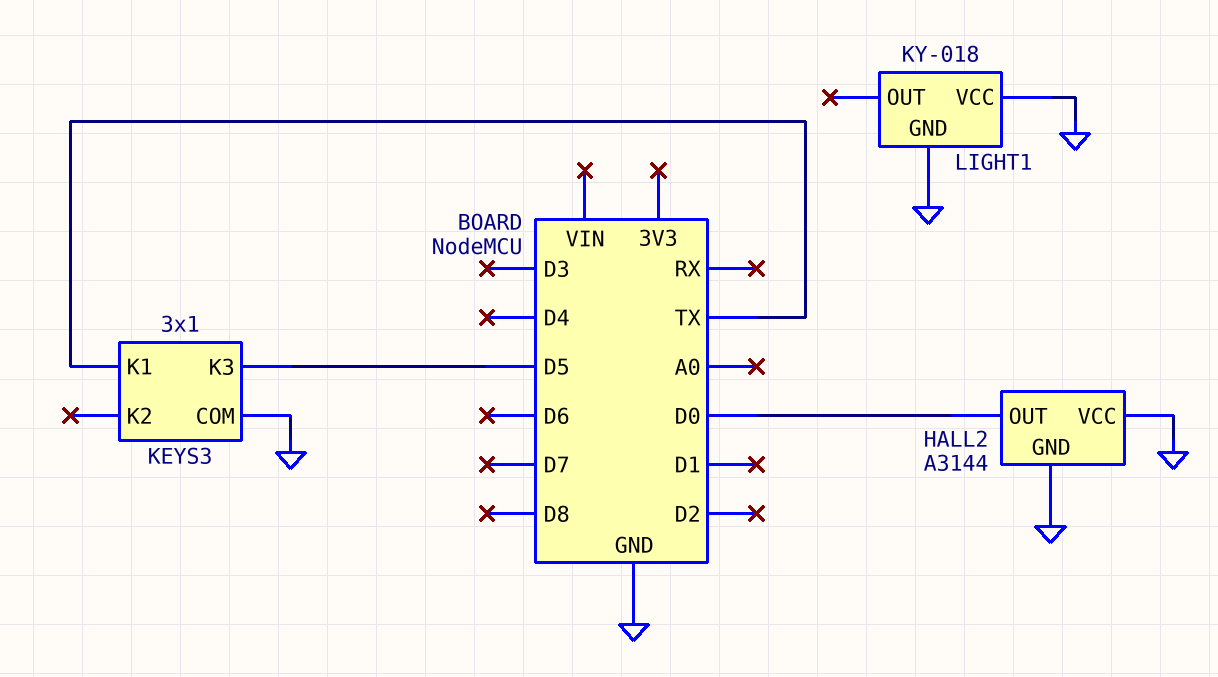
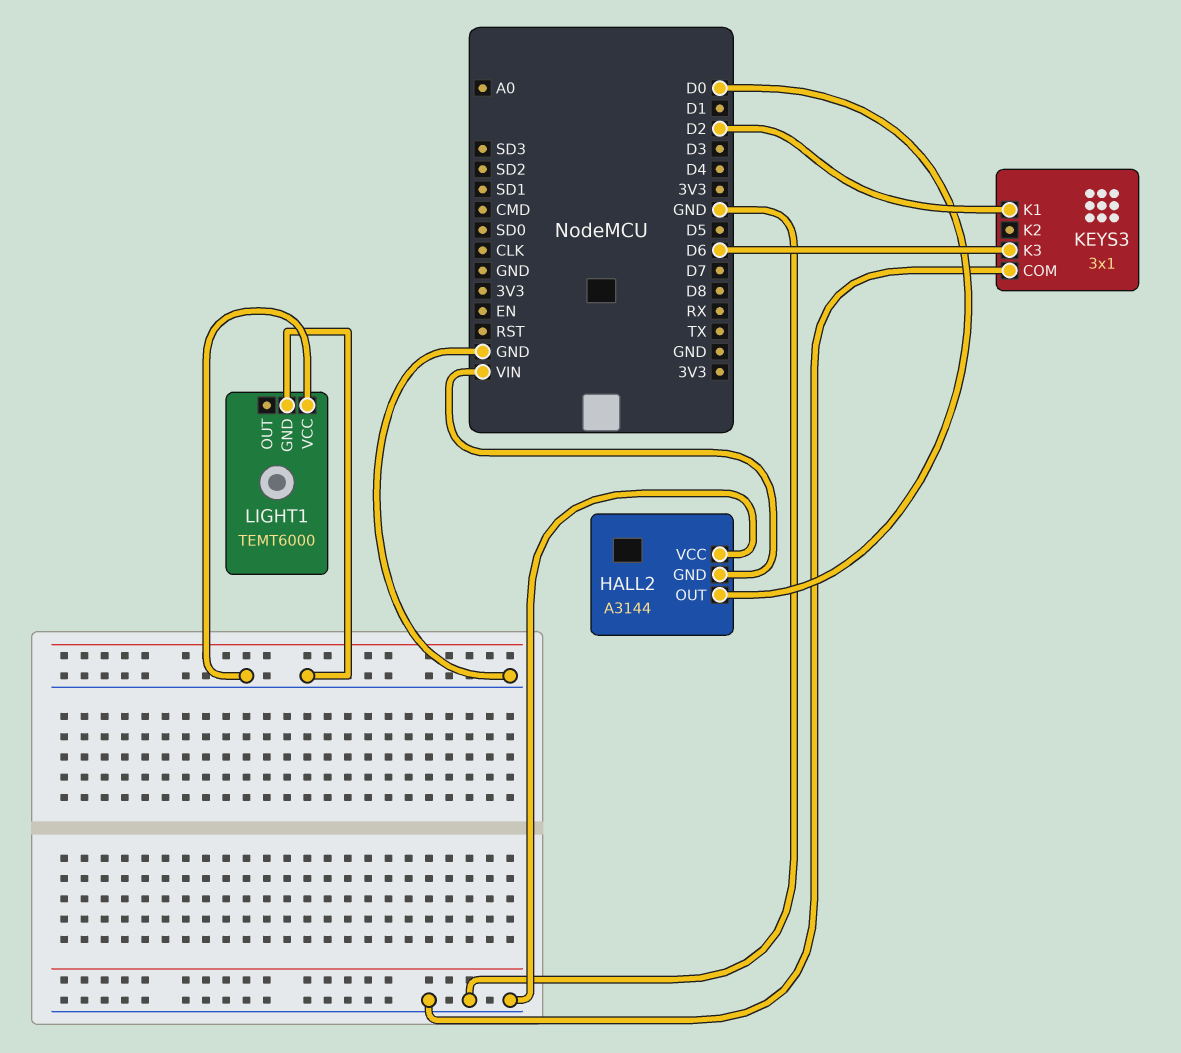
HALL2 pin GND: GND -> VIN
KEYS3 pin K1: TX -> D2
KEYS3 pin K3: D5 -> D6
LIGHT1: KY-018 -> TEMT6000

